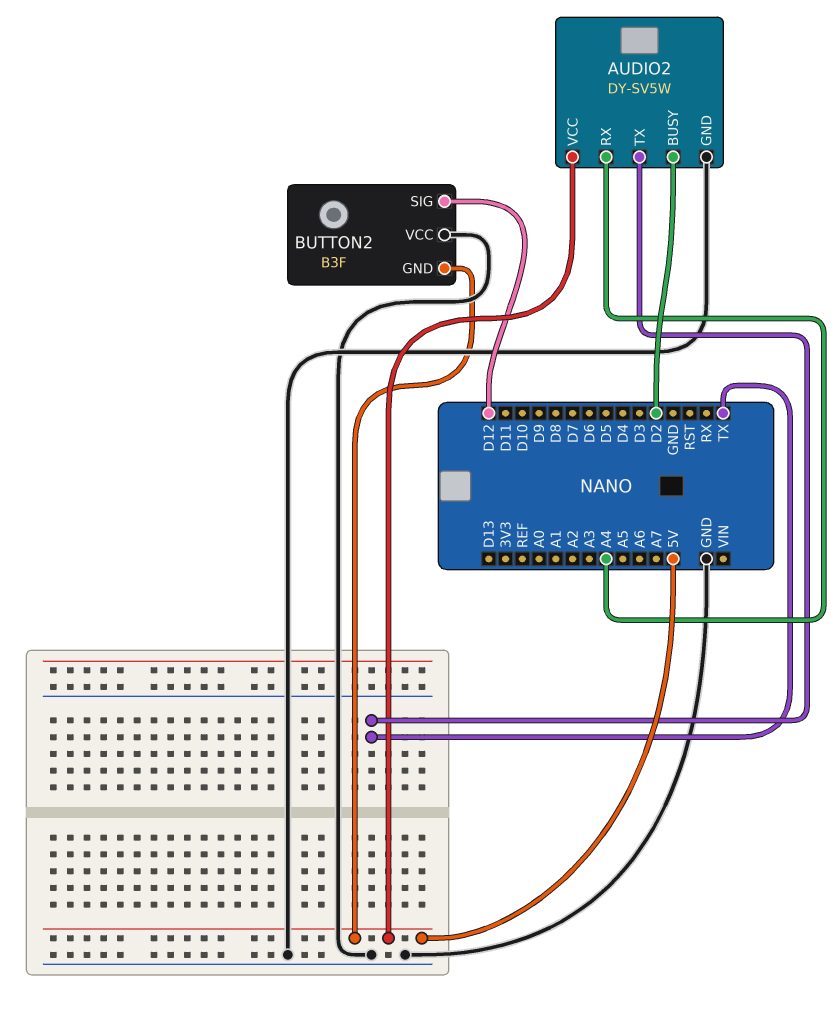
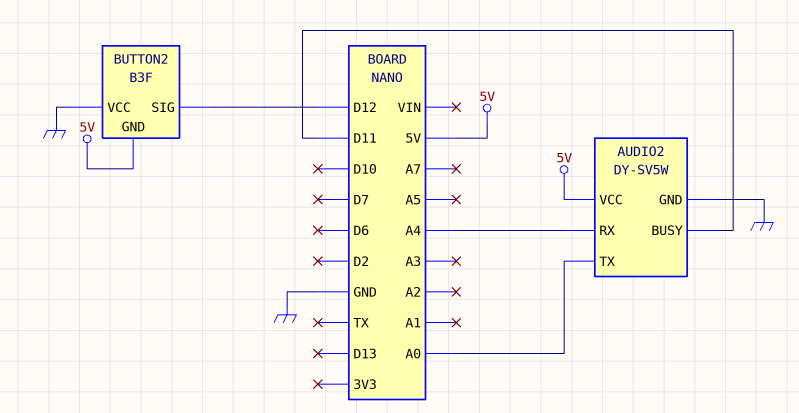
AUDIO2 pin BUSY: D2 -> D11
AUDIO2 pin TX: TX -> A0

